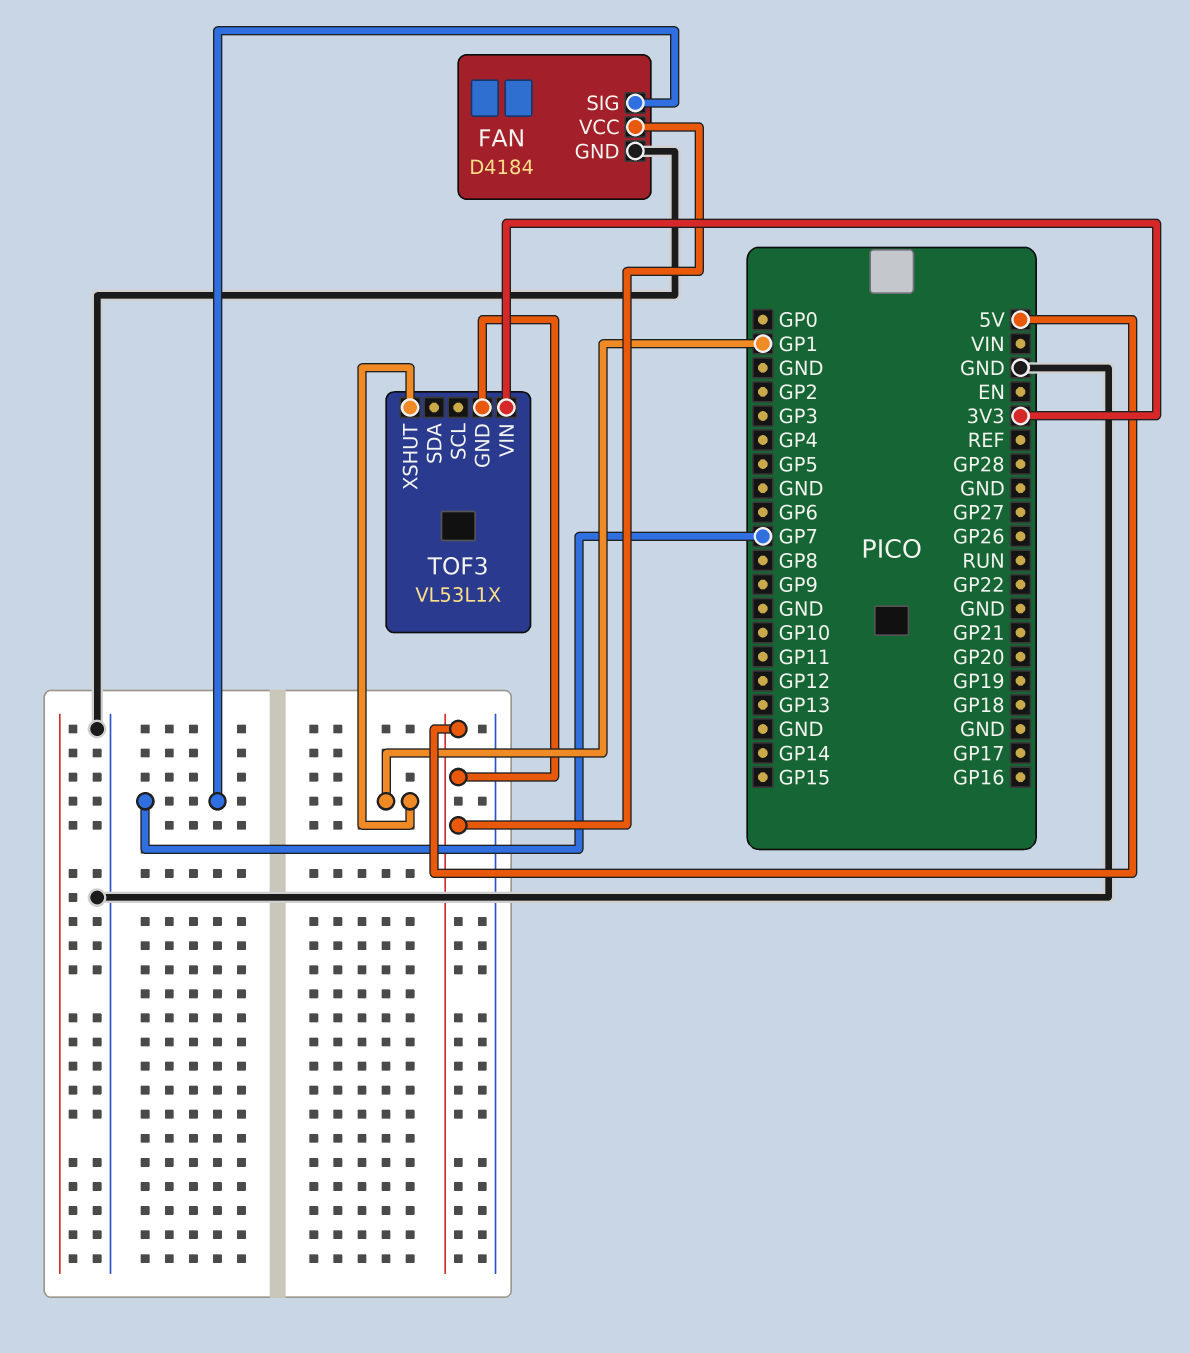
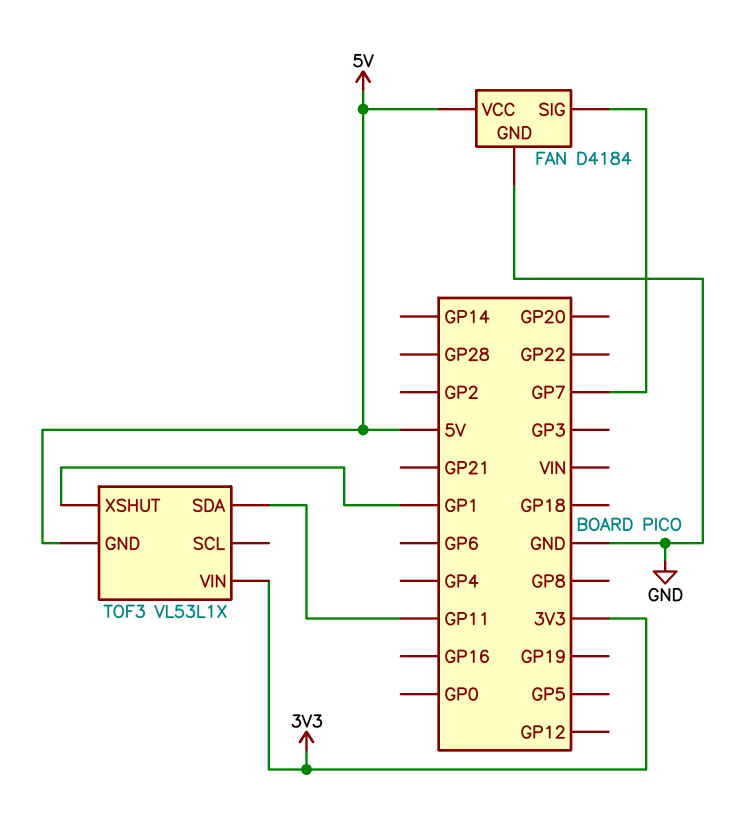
TOF3 pin SDA: none -> GP11

